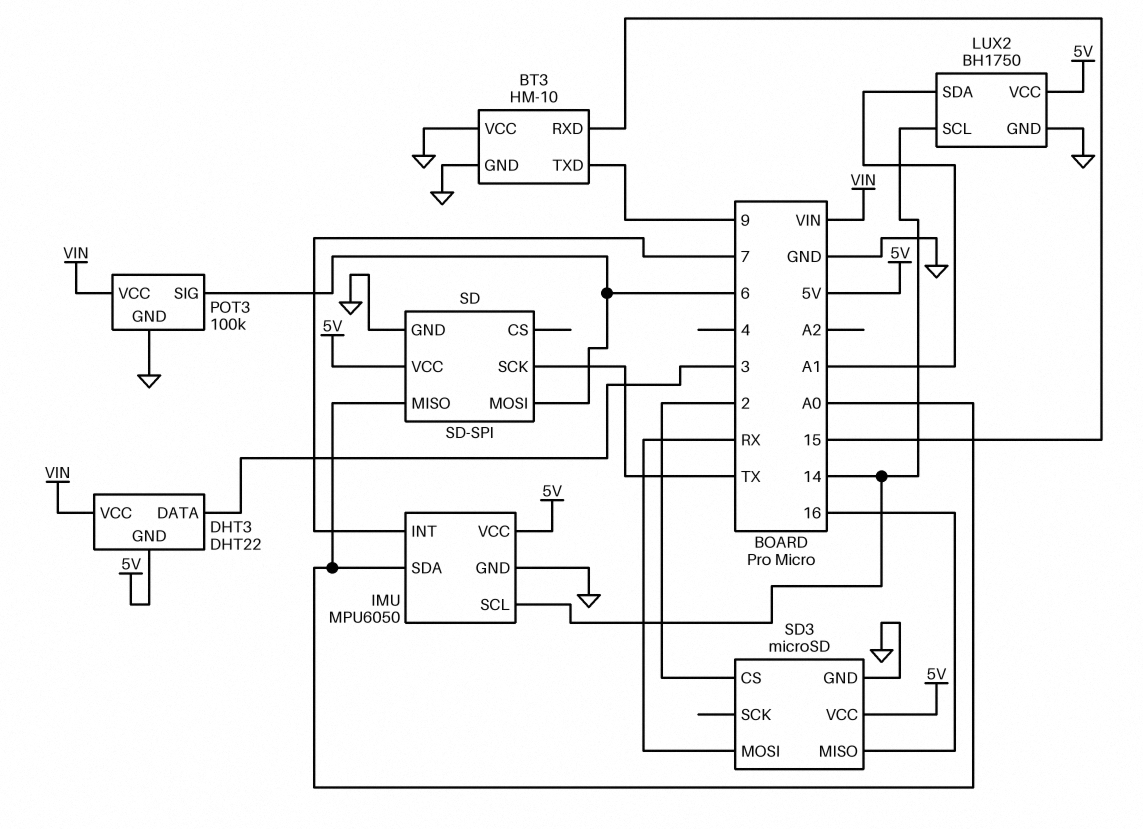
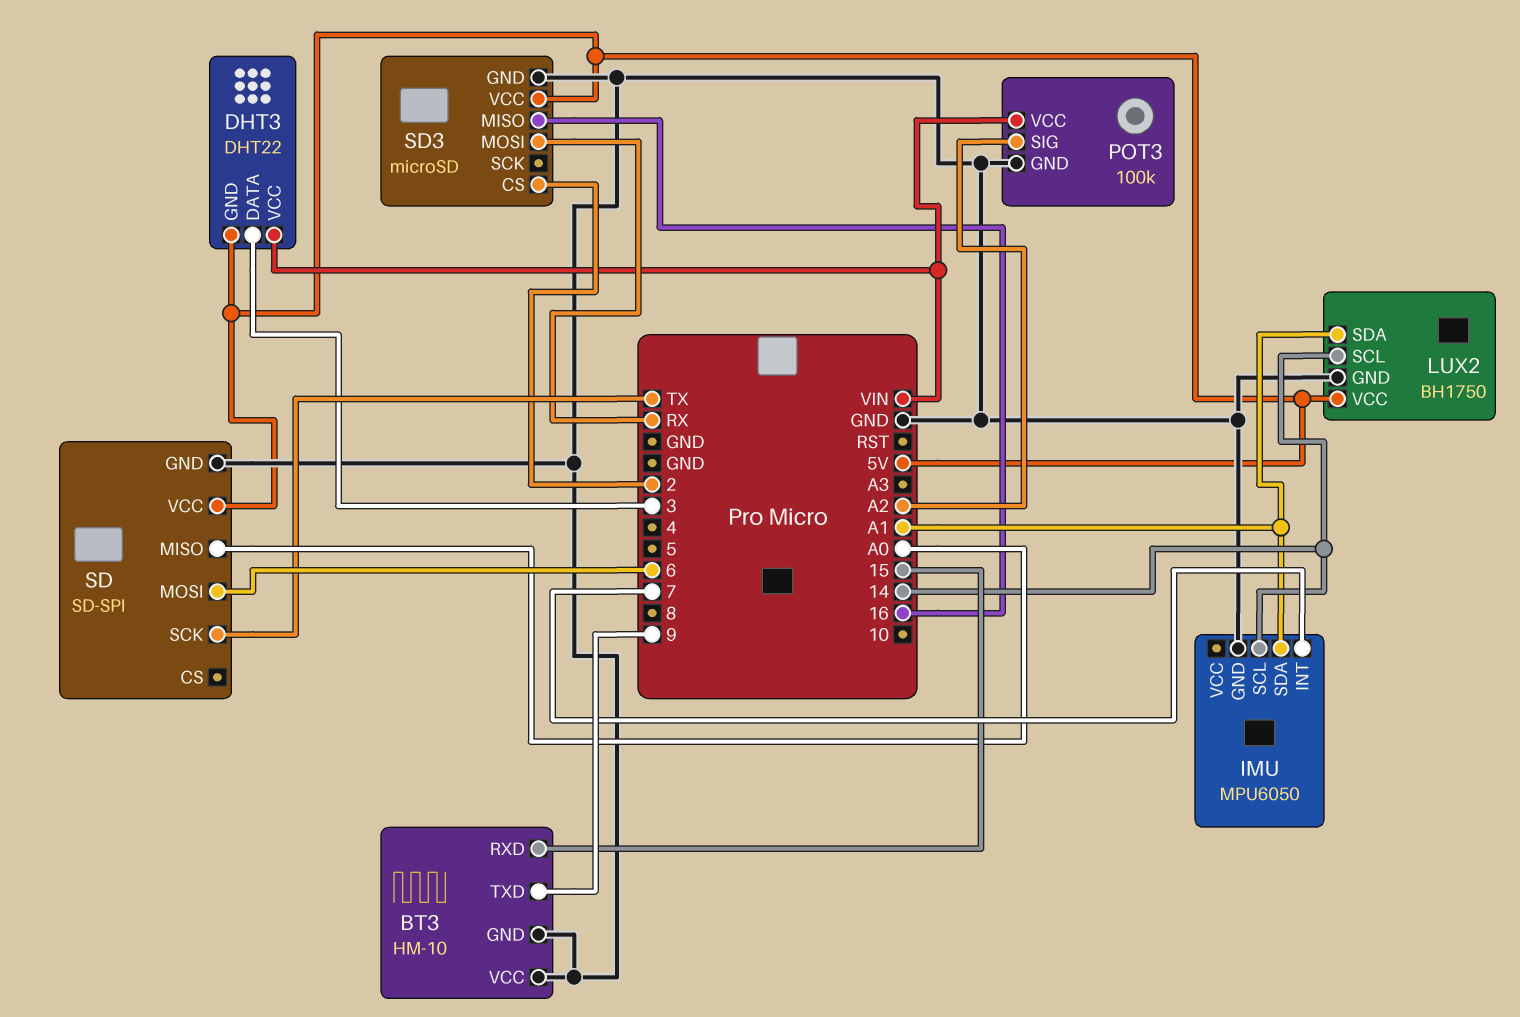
IMU pin SDA: A0 -> A1
IMU pin VCC: 5V -> none
POT3 pin SIG: 6 -> A2

